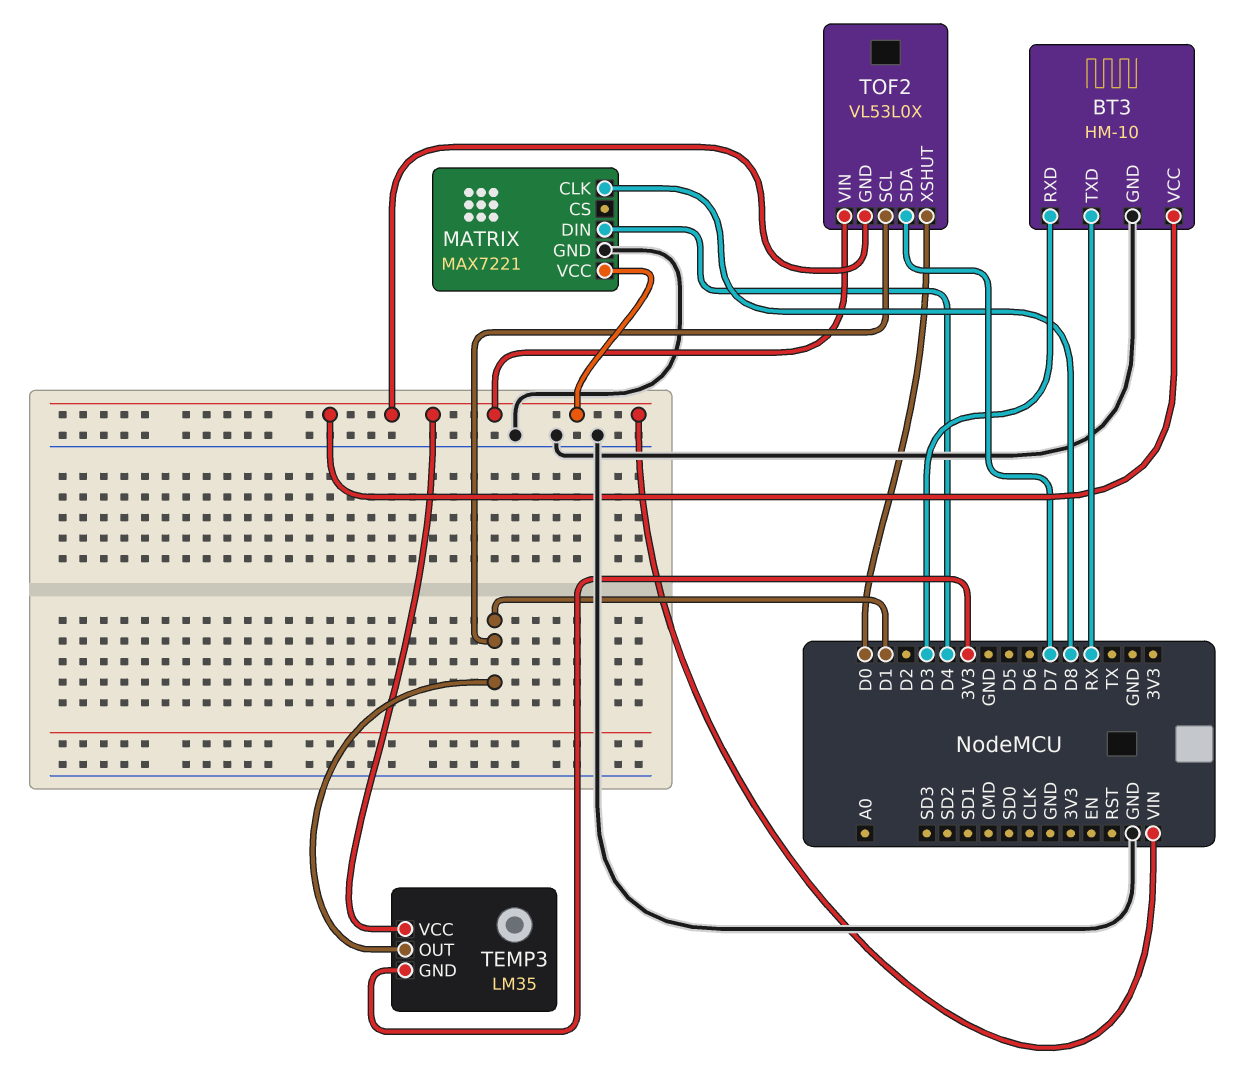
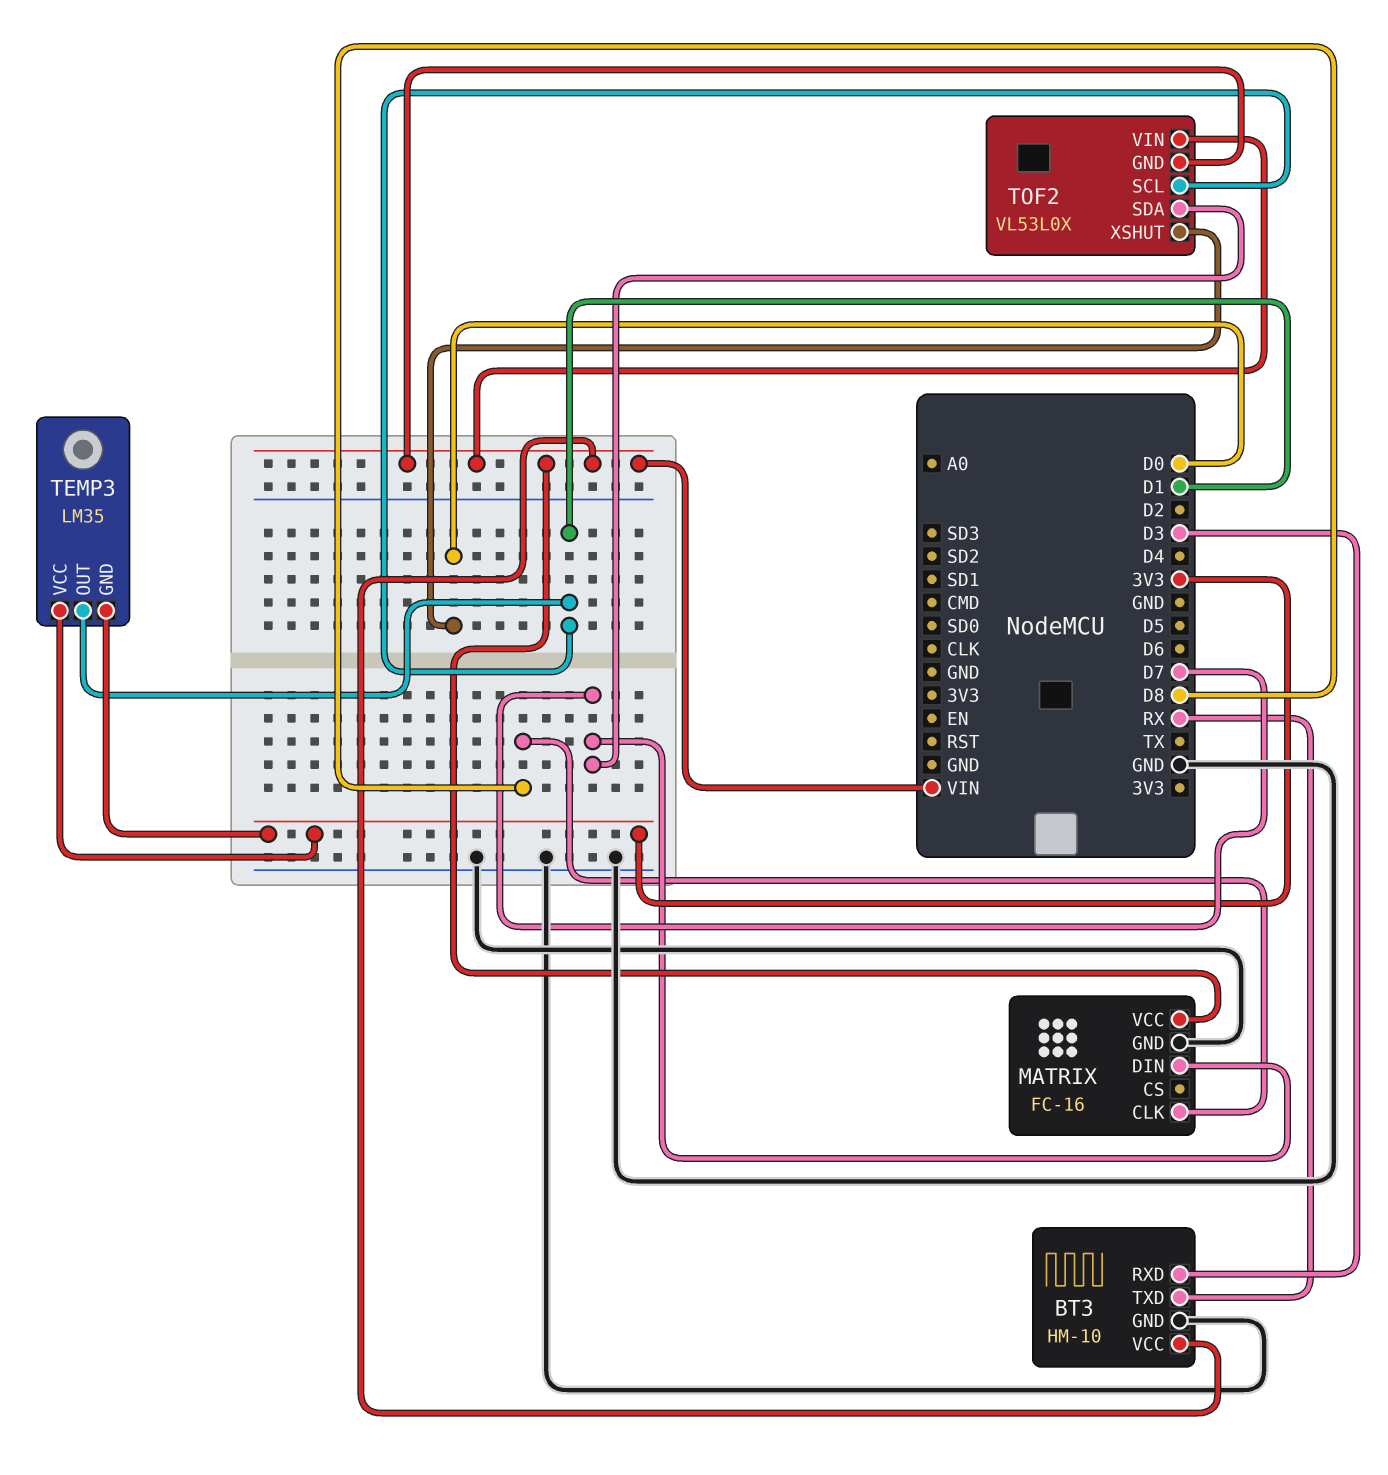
MATRIX: MAX7221 -> FC-16
MATRIX pin DIN: D4 -> D7
TEMP3 pin VCC: VIN -> 3V3

